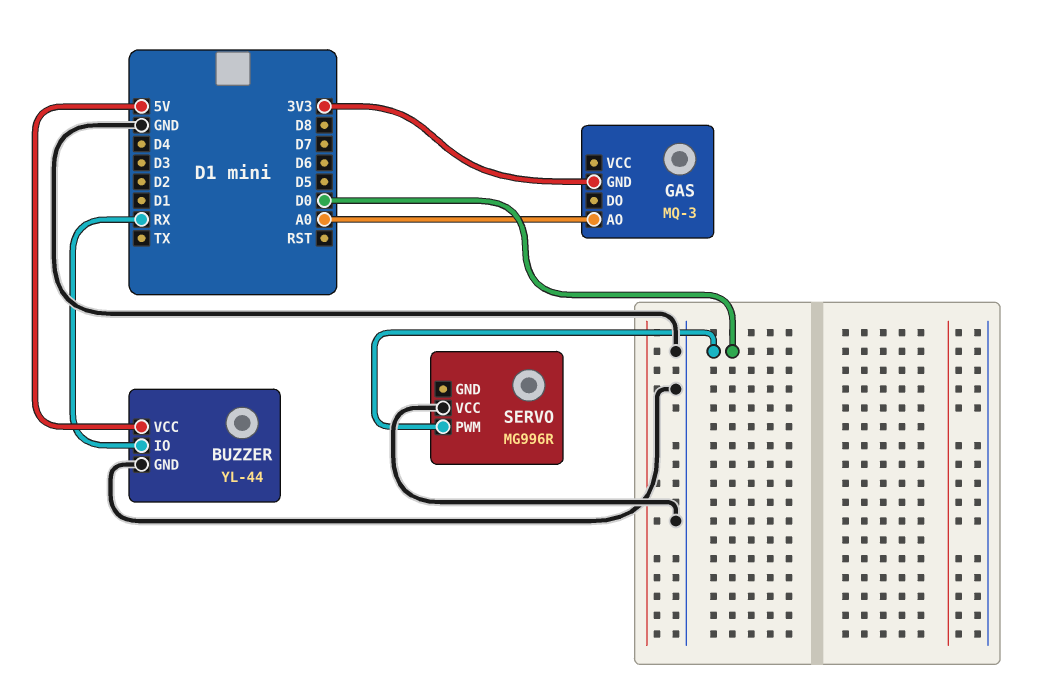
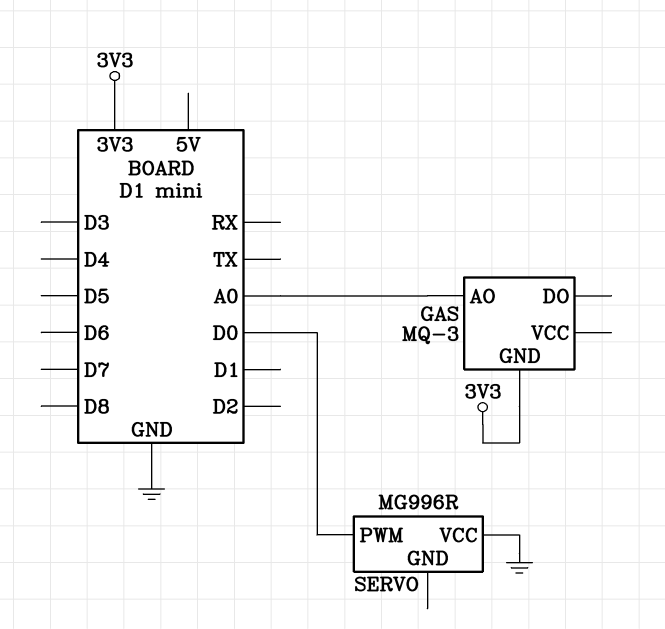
BUZZER: YL-44 -> none
BUZZER pin GND: GND -> none
BUZZER pin IO: RX -> none
BUZZER pin VCC: 5V -> none

